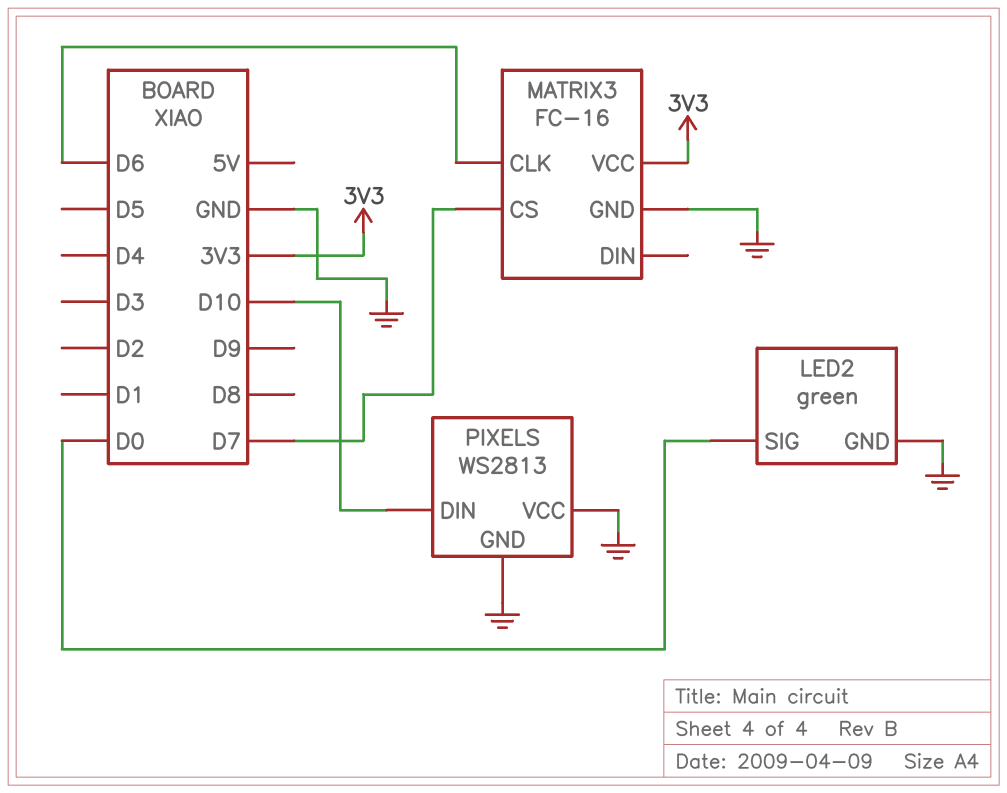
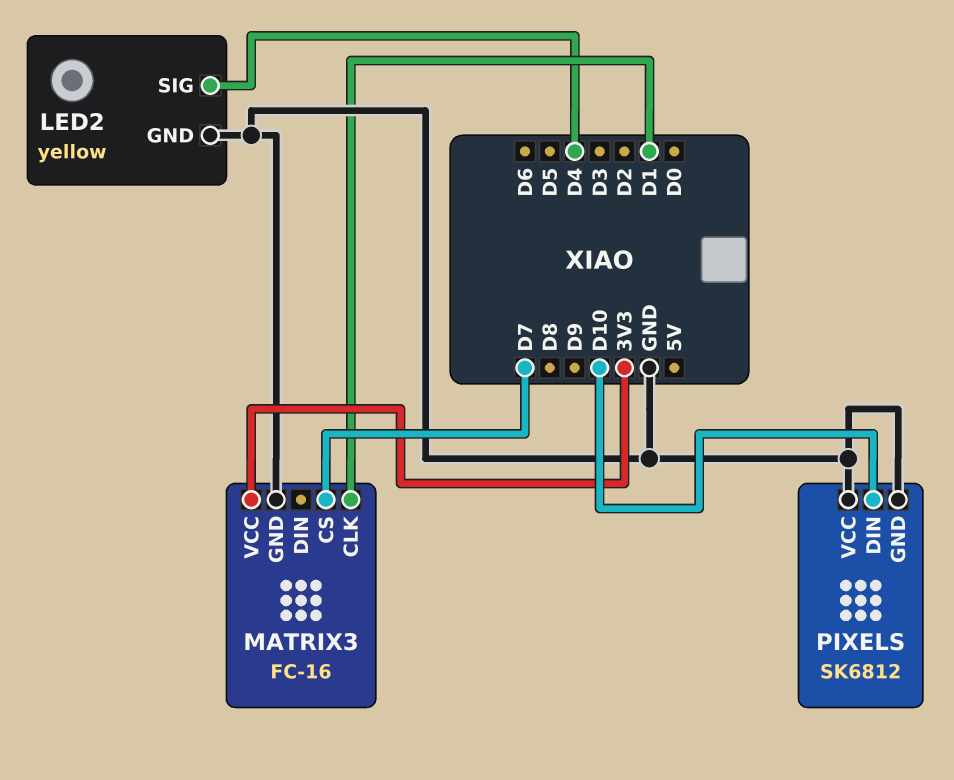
LED2: green -> yellow
LED2 pin SIG: D0 -> D4
MATRIX3 pin CLK: D6 -> D1
PIXELS: WS2813 -> SK6812

